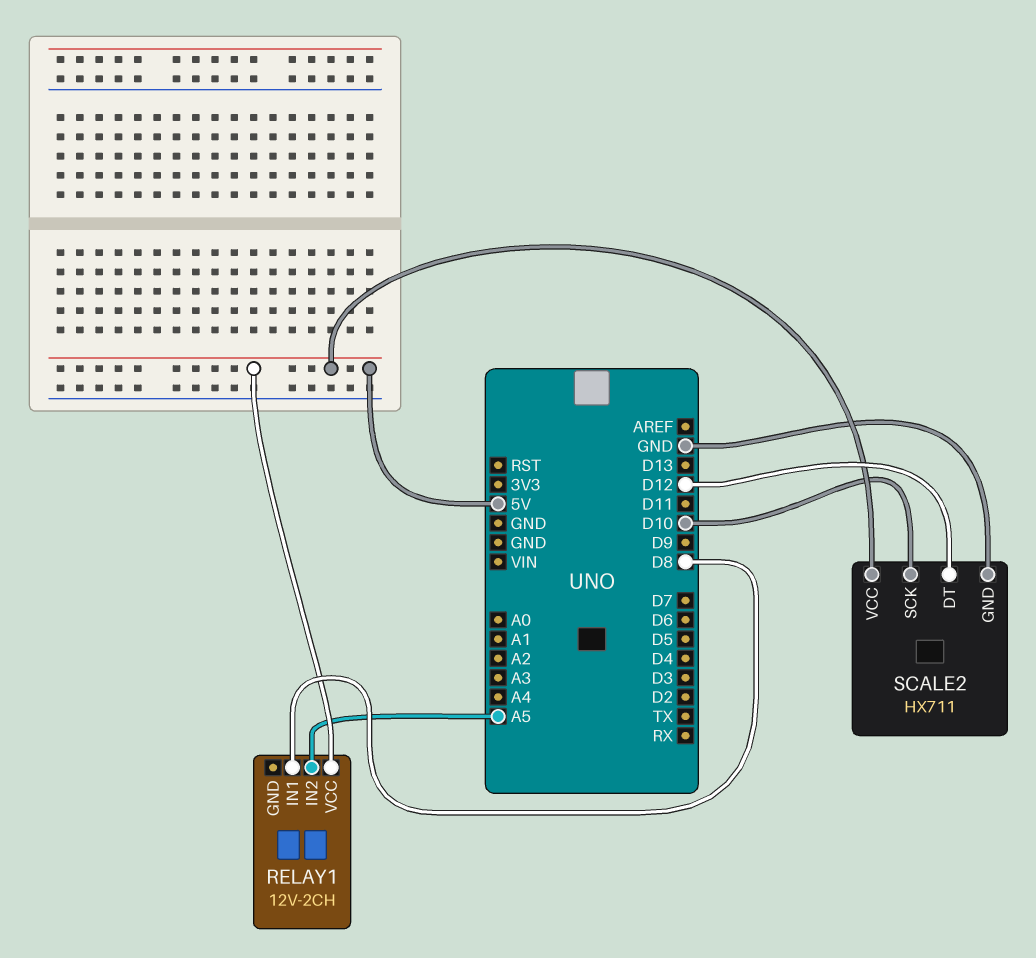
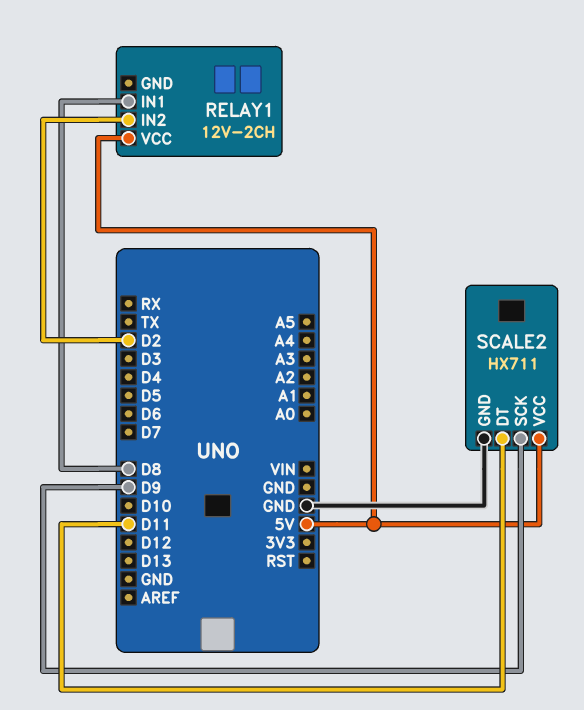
RELAY1 pin IN2: A5 -> D2
SCALE2 pin DT: D12 -> D11
SCALE2 pin SCK: D10 -> D9

